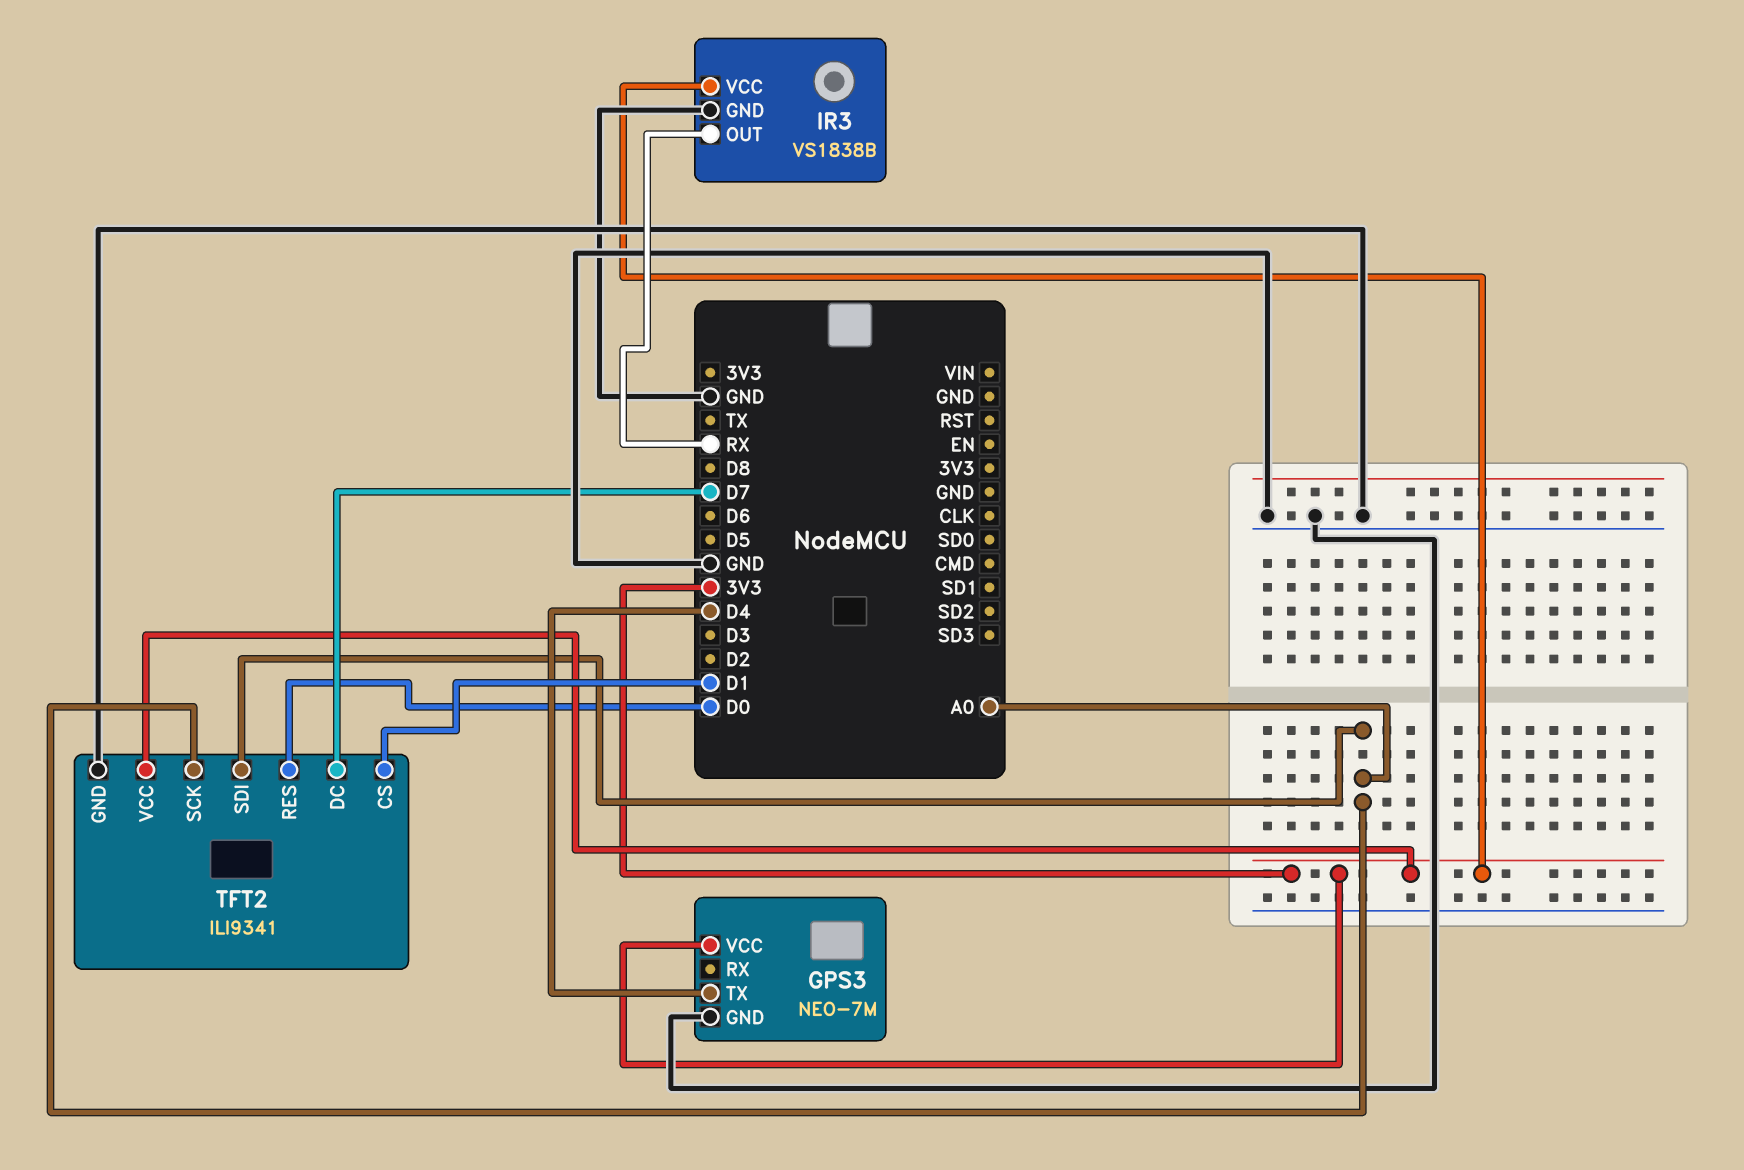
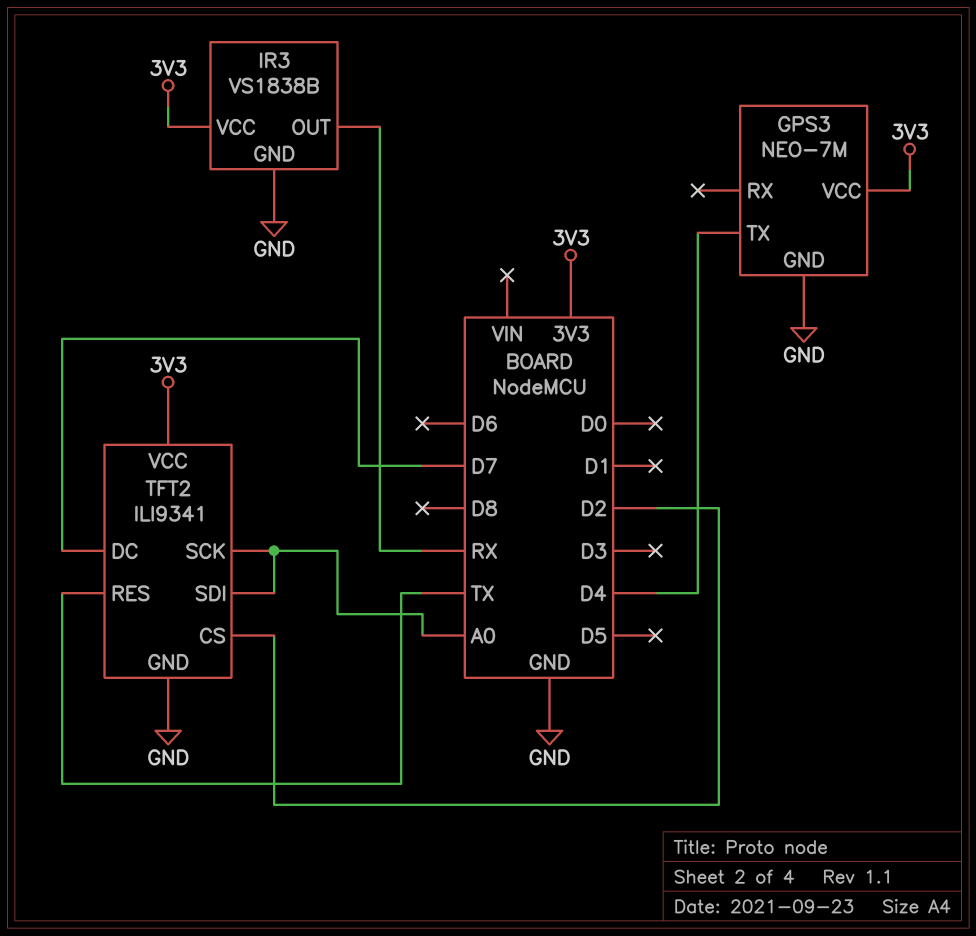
TFT2 pin CS: D1 -> D2
TFT2 pin RES: D0 -> TX

